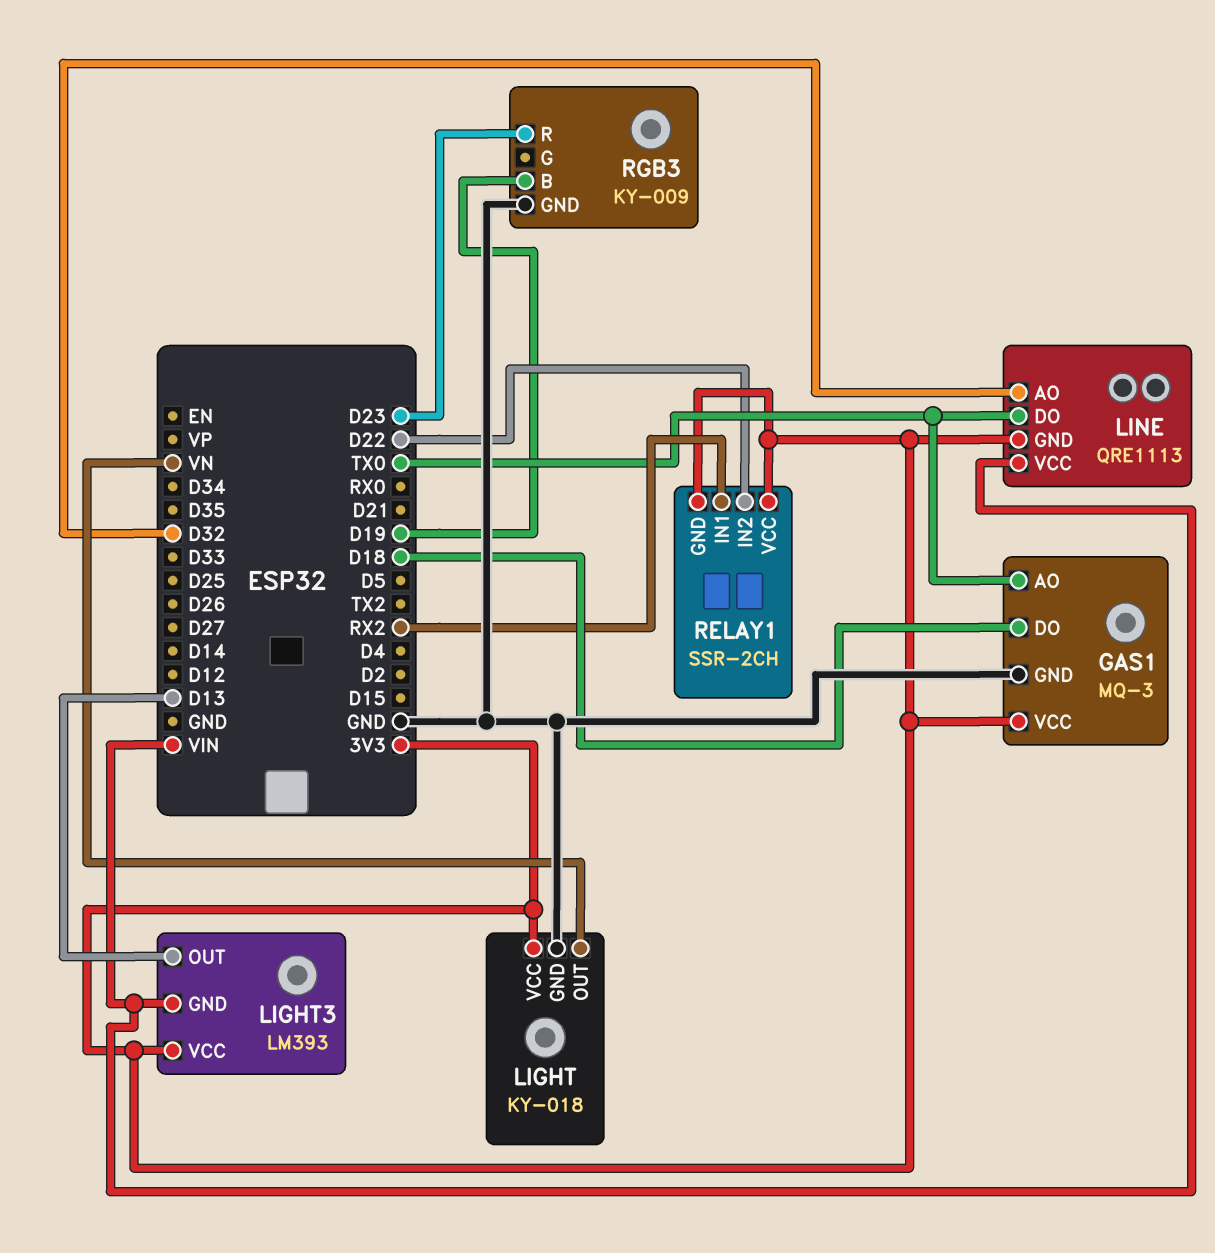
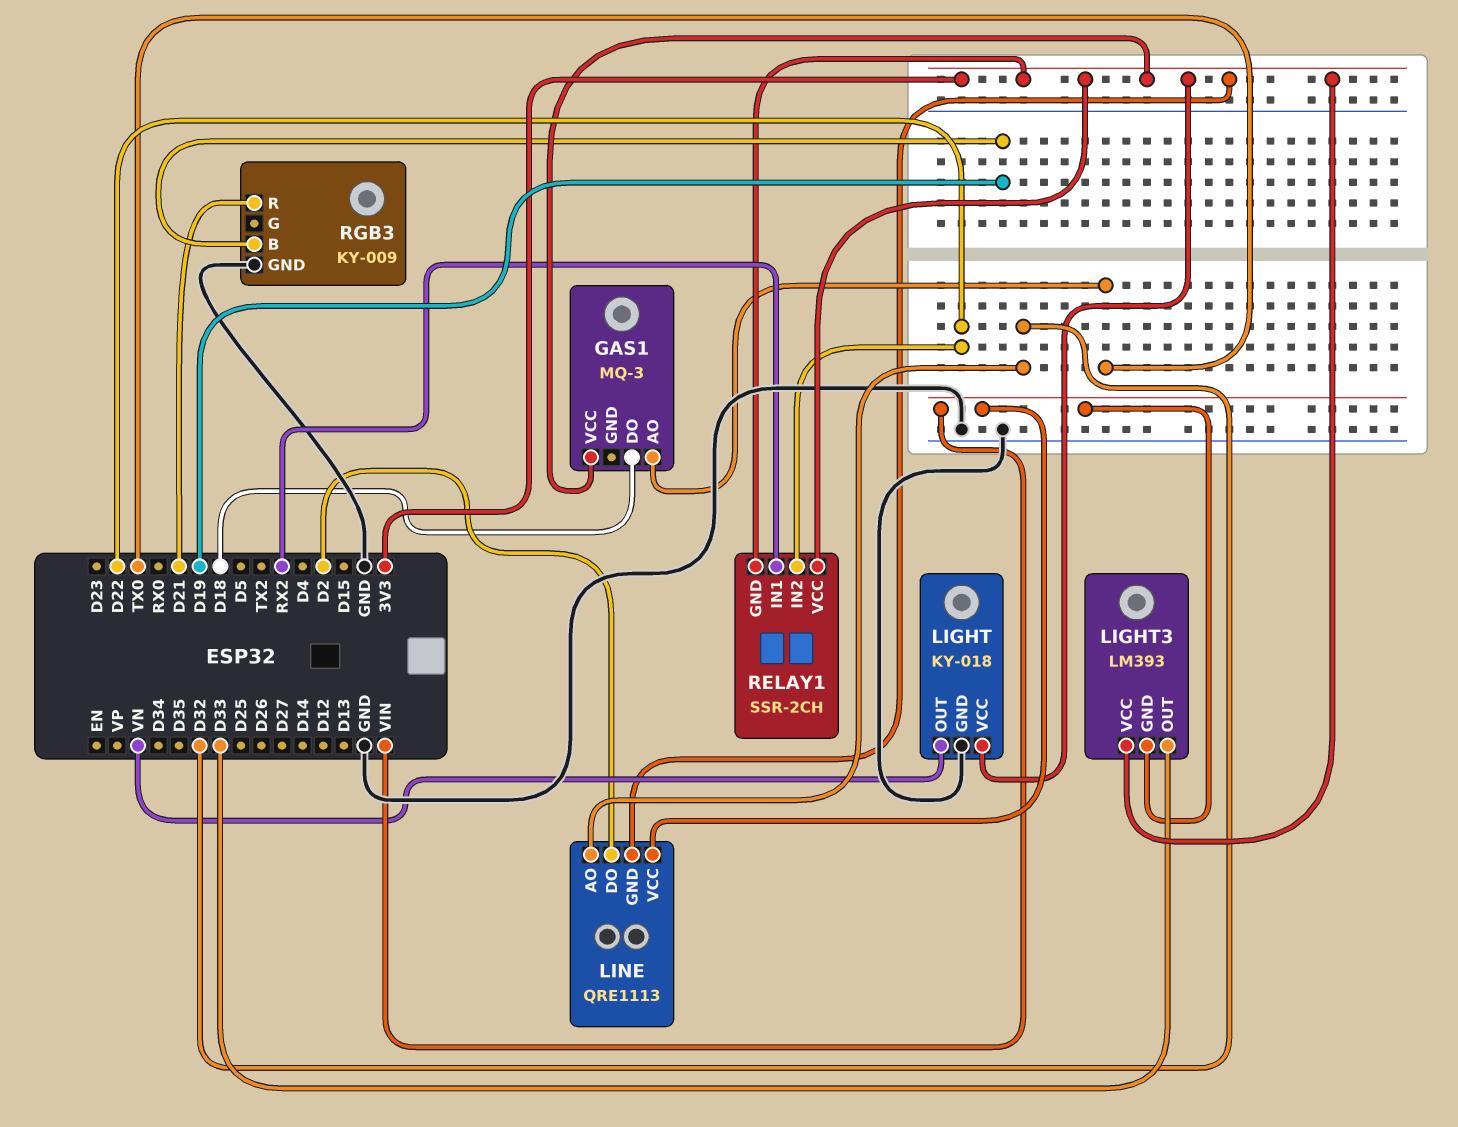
GAS1 pin GND: GND -> none
LIGHT3 pin OUT: D13 -> D33
LINE pin DO: TX0 -> D2
RGB3 pin R: D23 -> D21

